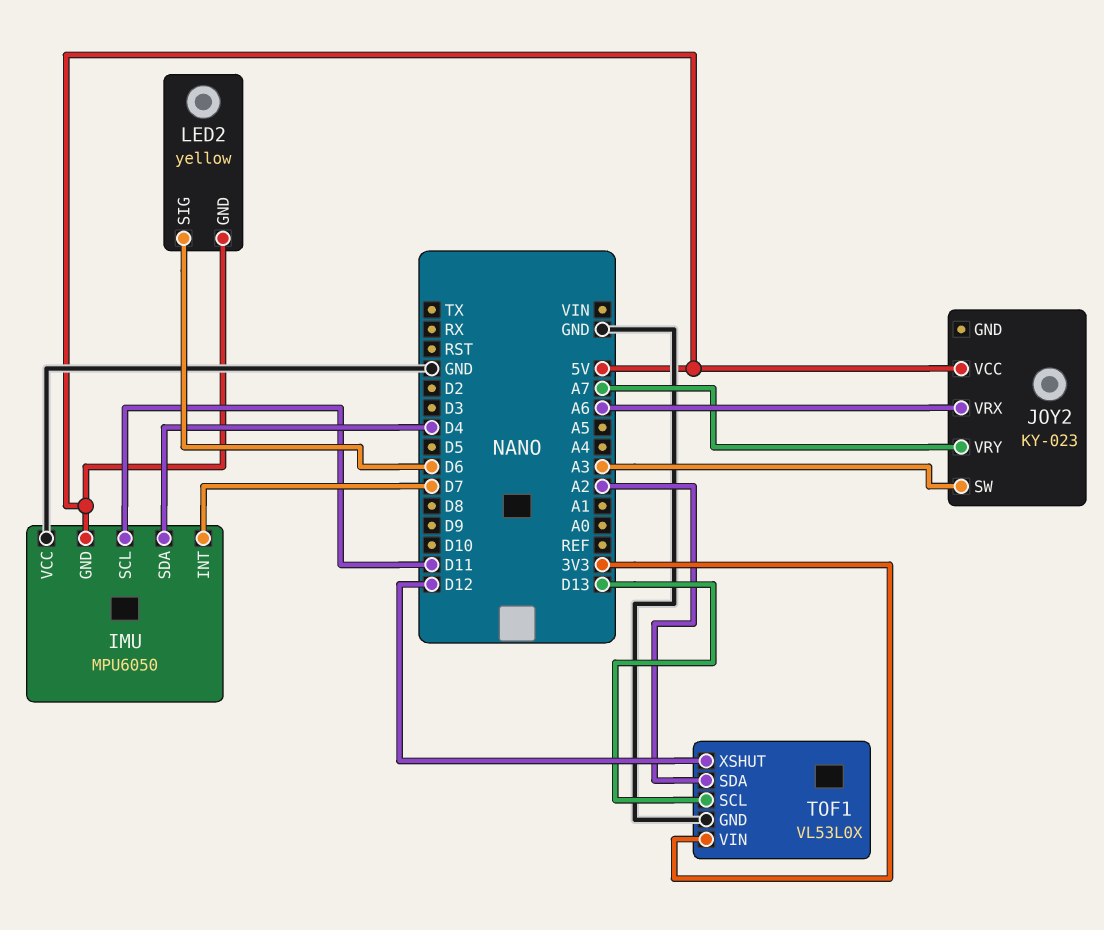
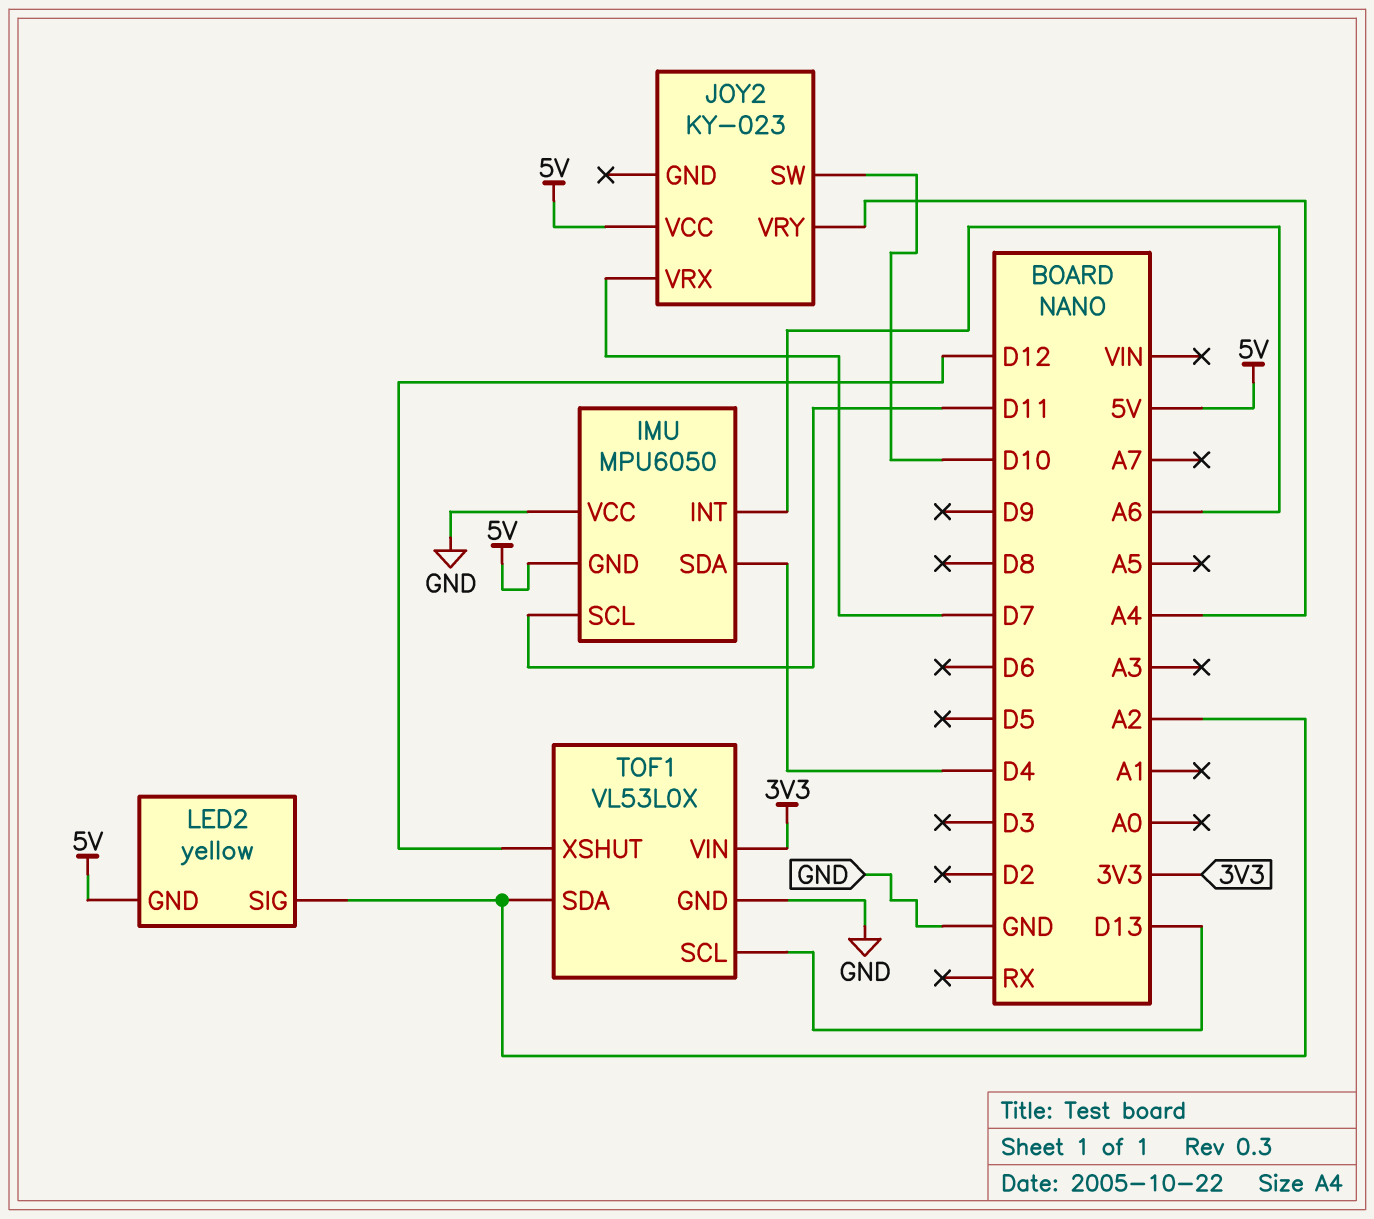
IMU pin INT: D7 -> A6
JOY2 pin SW: A3 -> D10
JOY2 pin VRX: A6 -> D7
JOY2 pin VRY: A7 -> A4
LED2 pin SIG: D6 -> A2

